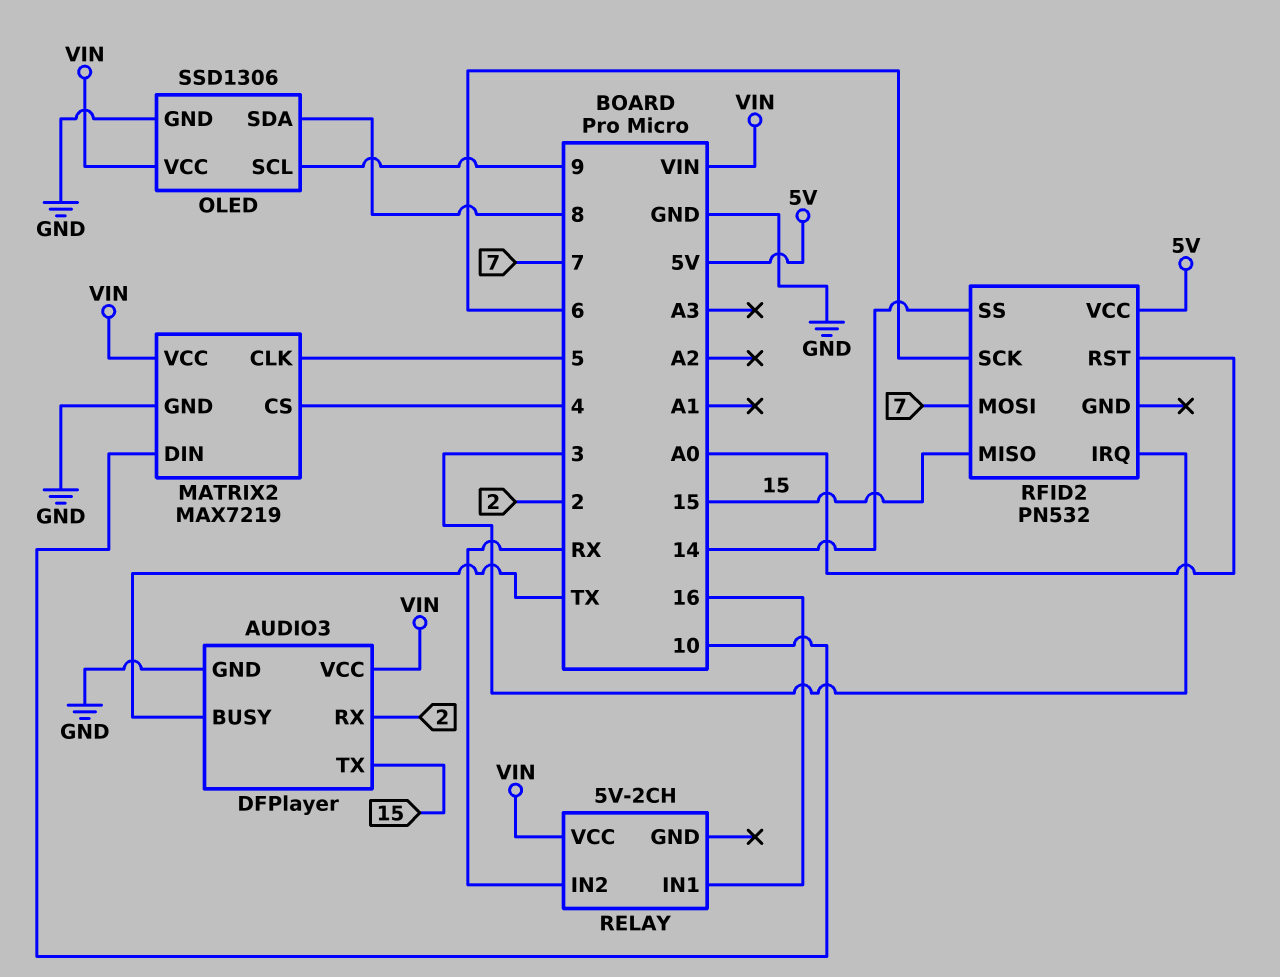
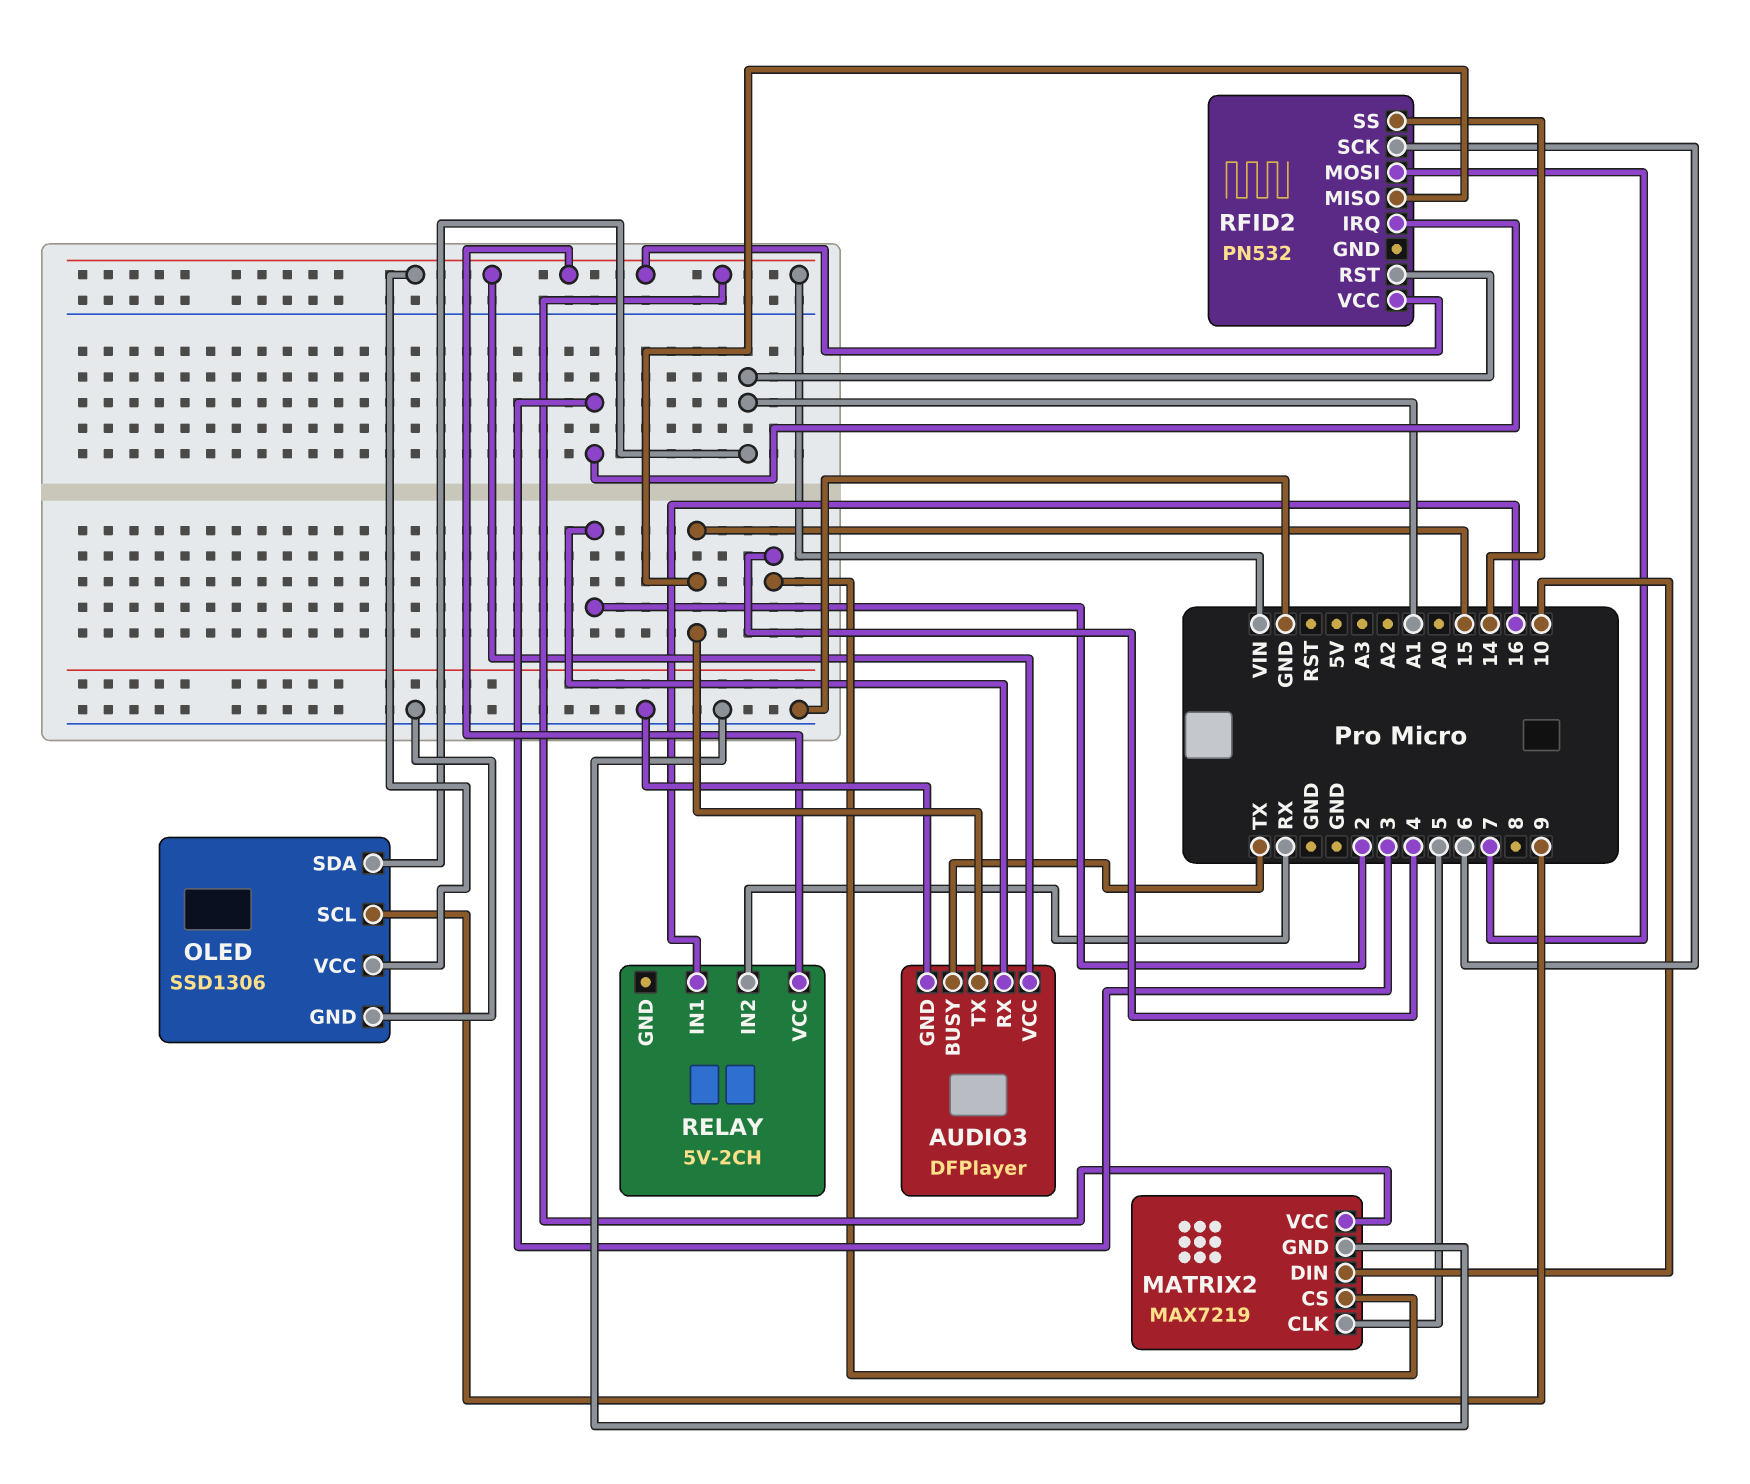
OLED pin SDA: 8 -> A1
RFID2 pin RST: A0 -> A1
RFID2 pin VCC: 5V -> VIN

